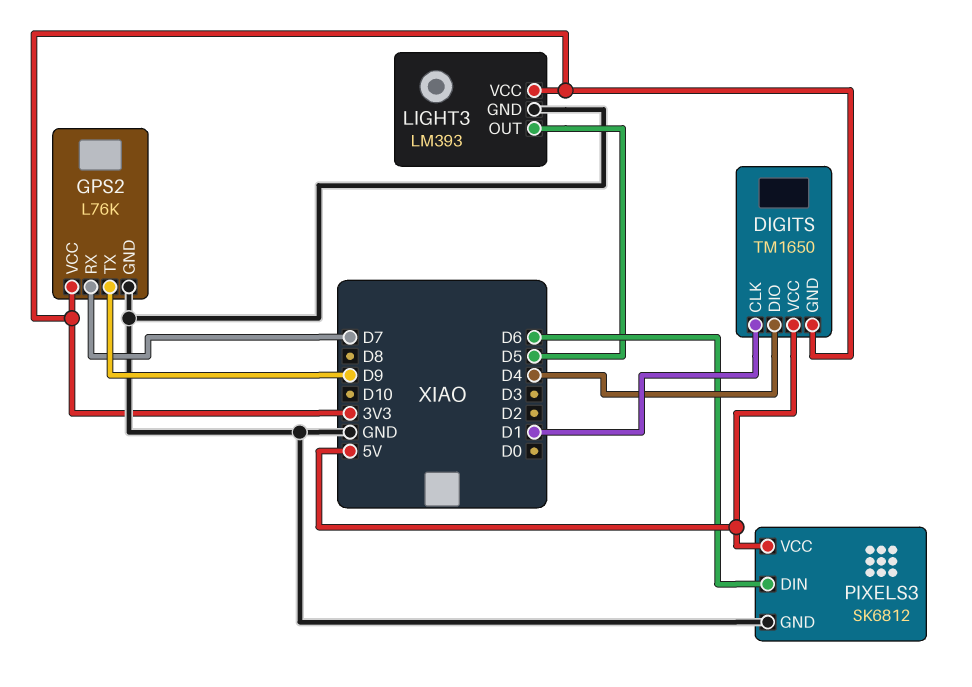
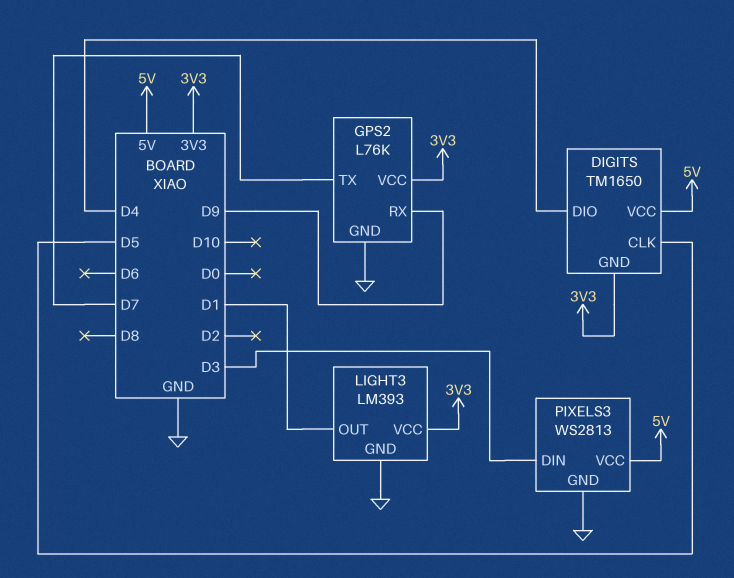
DIGITS pin CLK: D1 -> D5
GPS2 pin RX: D7 -> D9
GPS2 pin TX: D9 -> D7
LIGHT3 pin OUT: D5 -> D1
PIXELS3: SK6812 -> WS2813
PIXELS3 pin DIN: D6 -> D3

